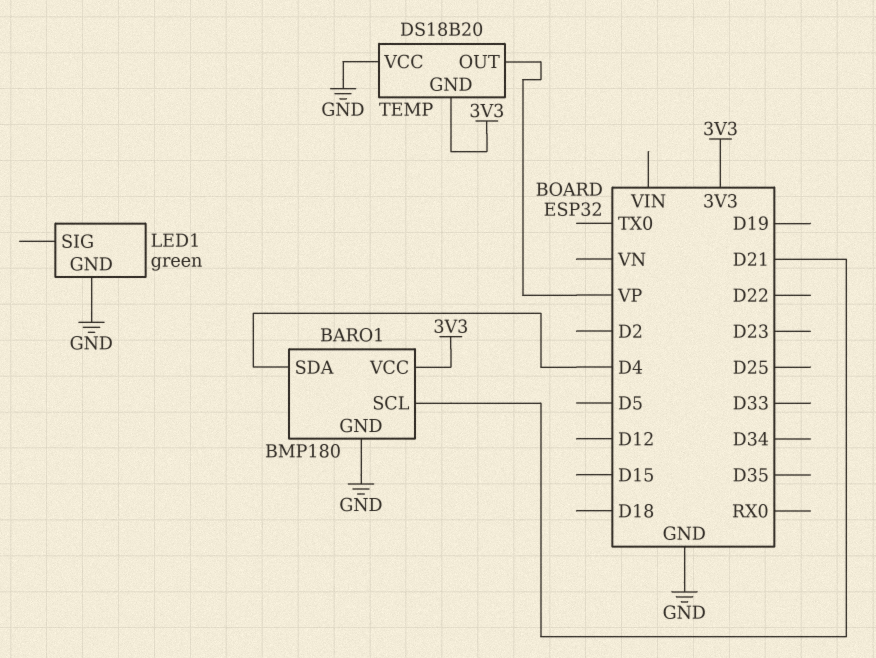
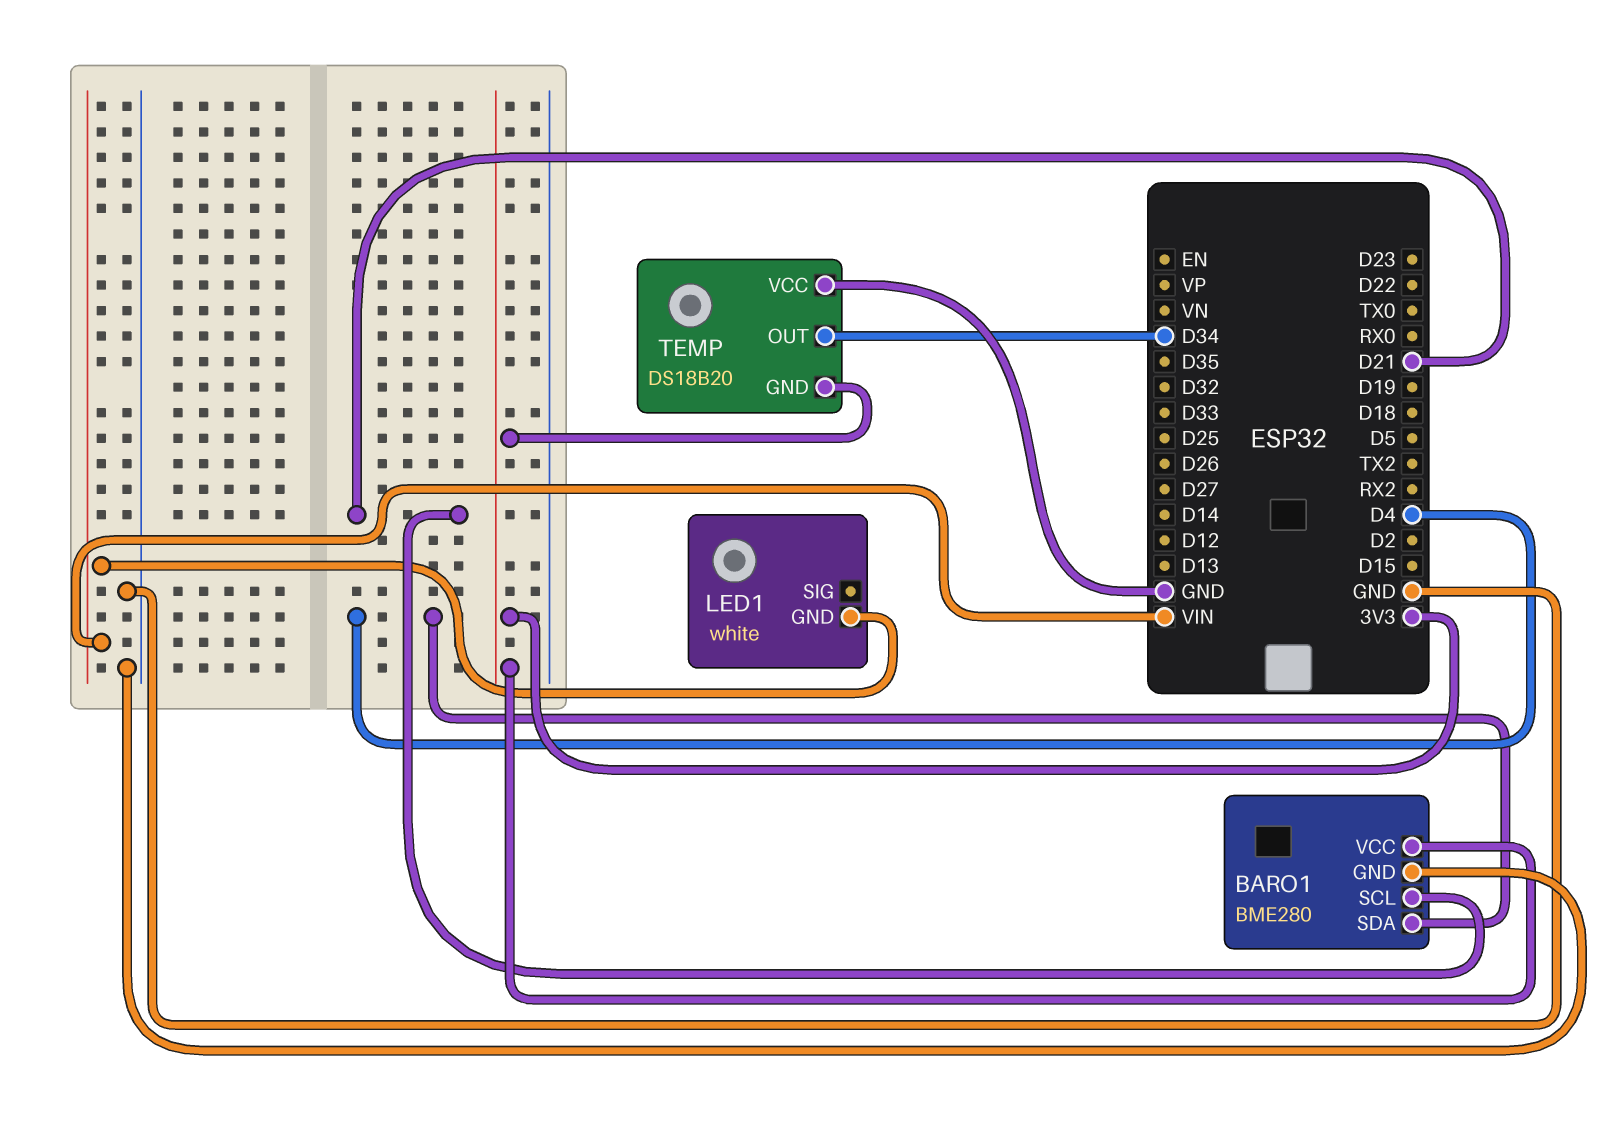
BARO1: BMP180 -> BME280
LED1: green -> white
LED1 pin GND: GND -> VIN
TEMP pin OUT: VP -> D34

